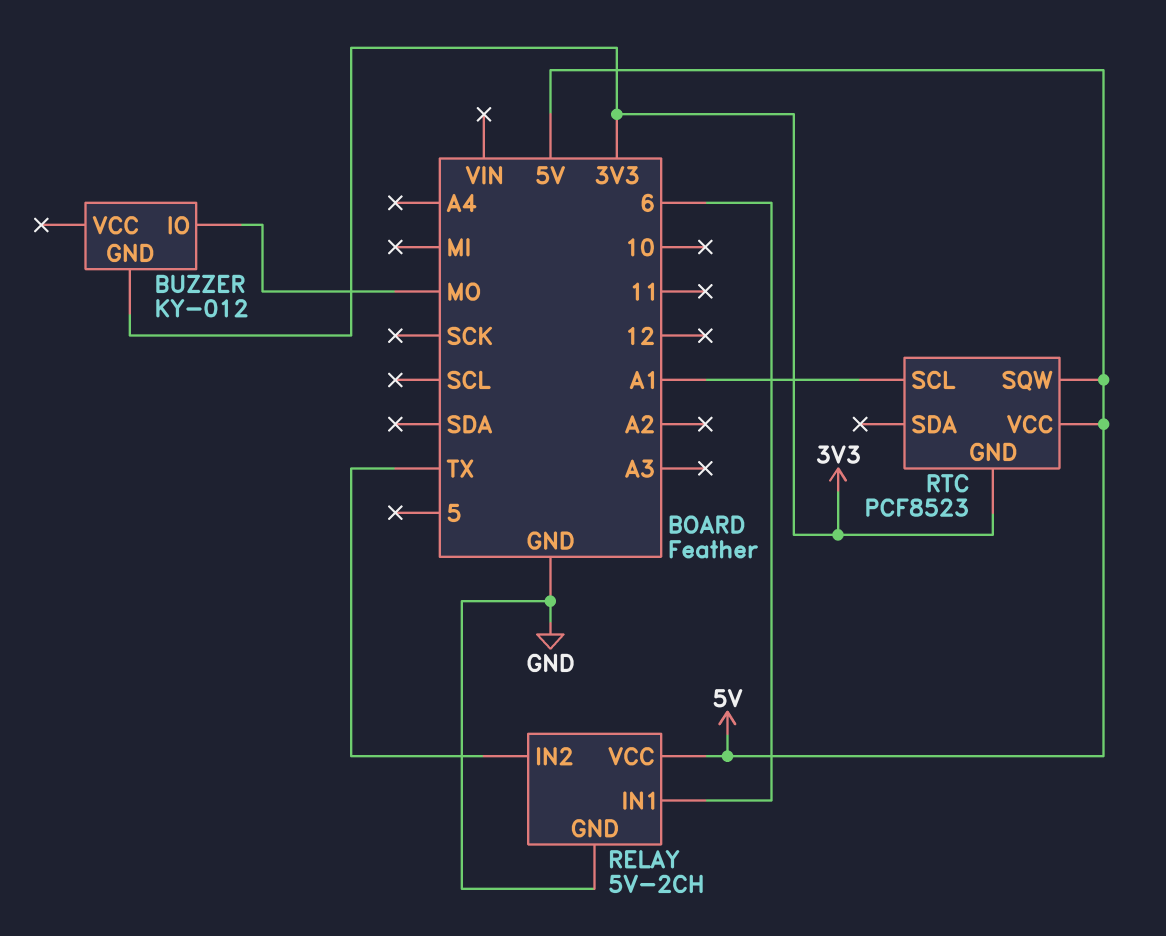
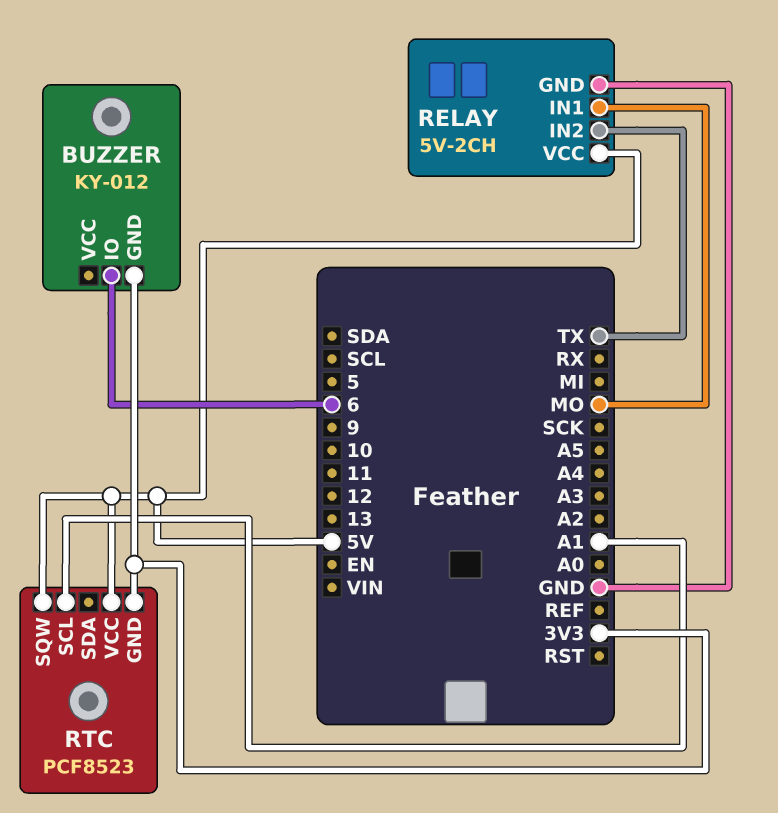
BUZZER pin IO: MO -> 6
RELAY pin IN1: 6 -> MO

